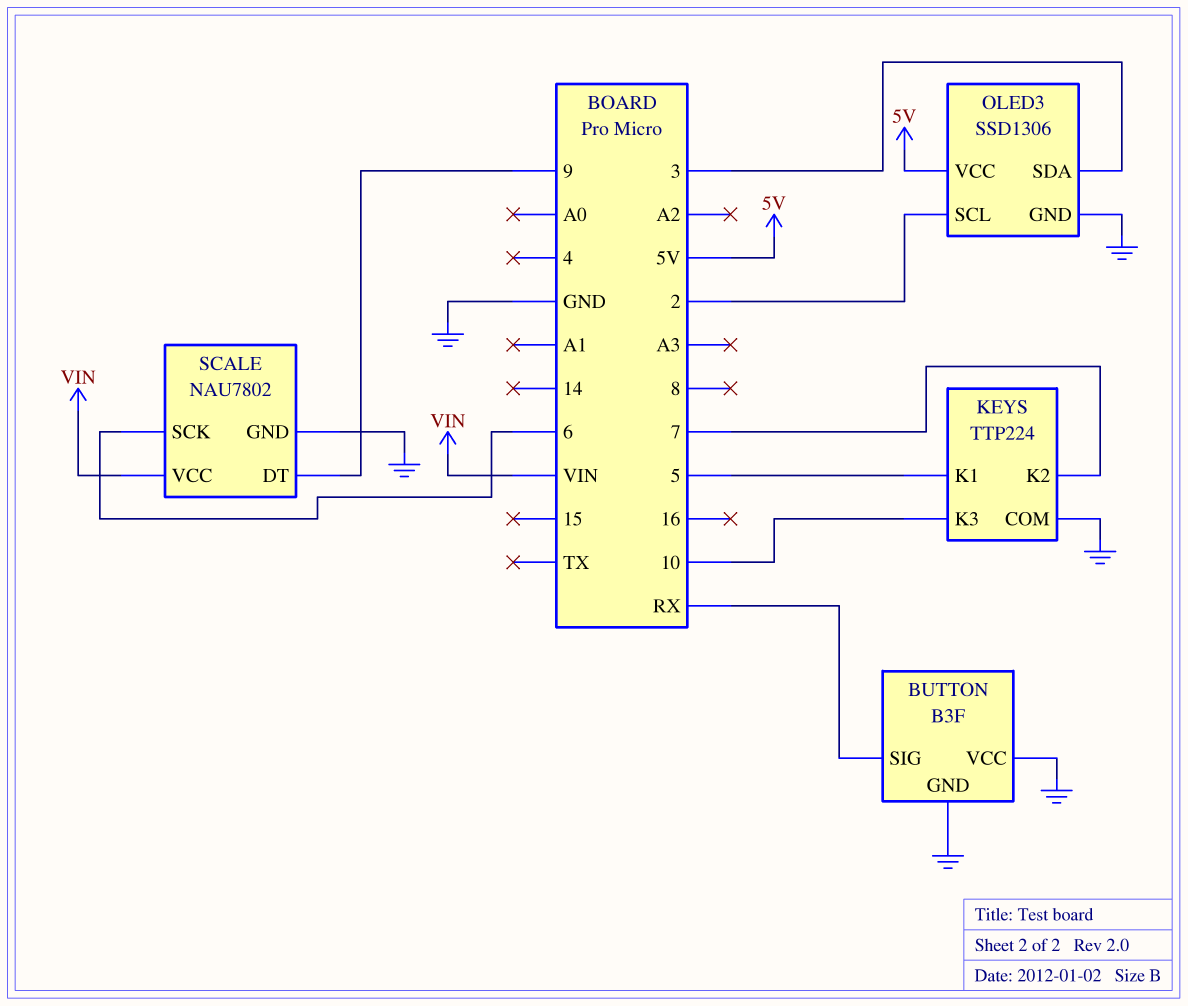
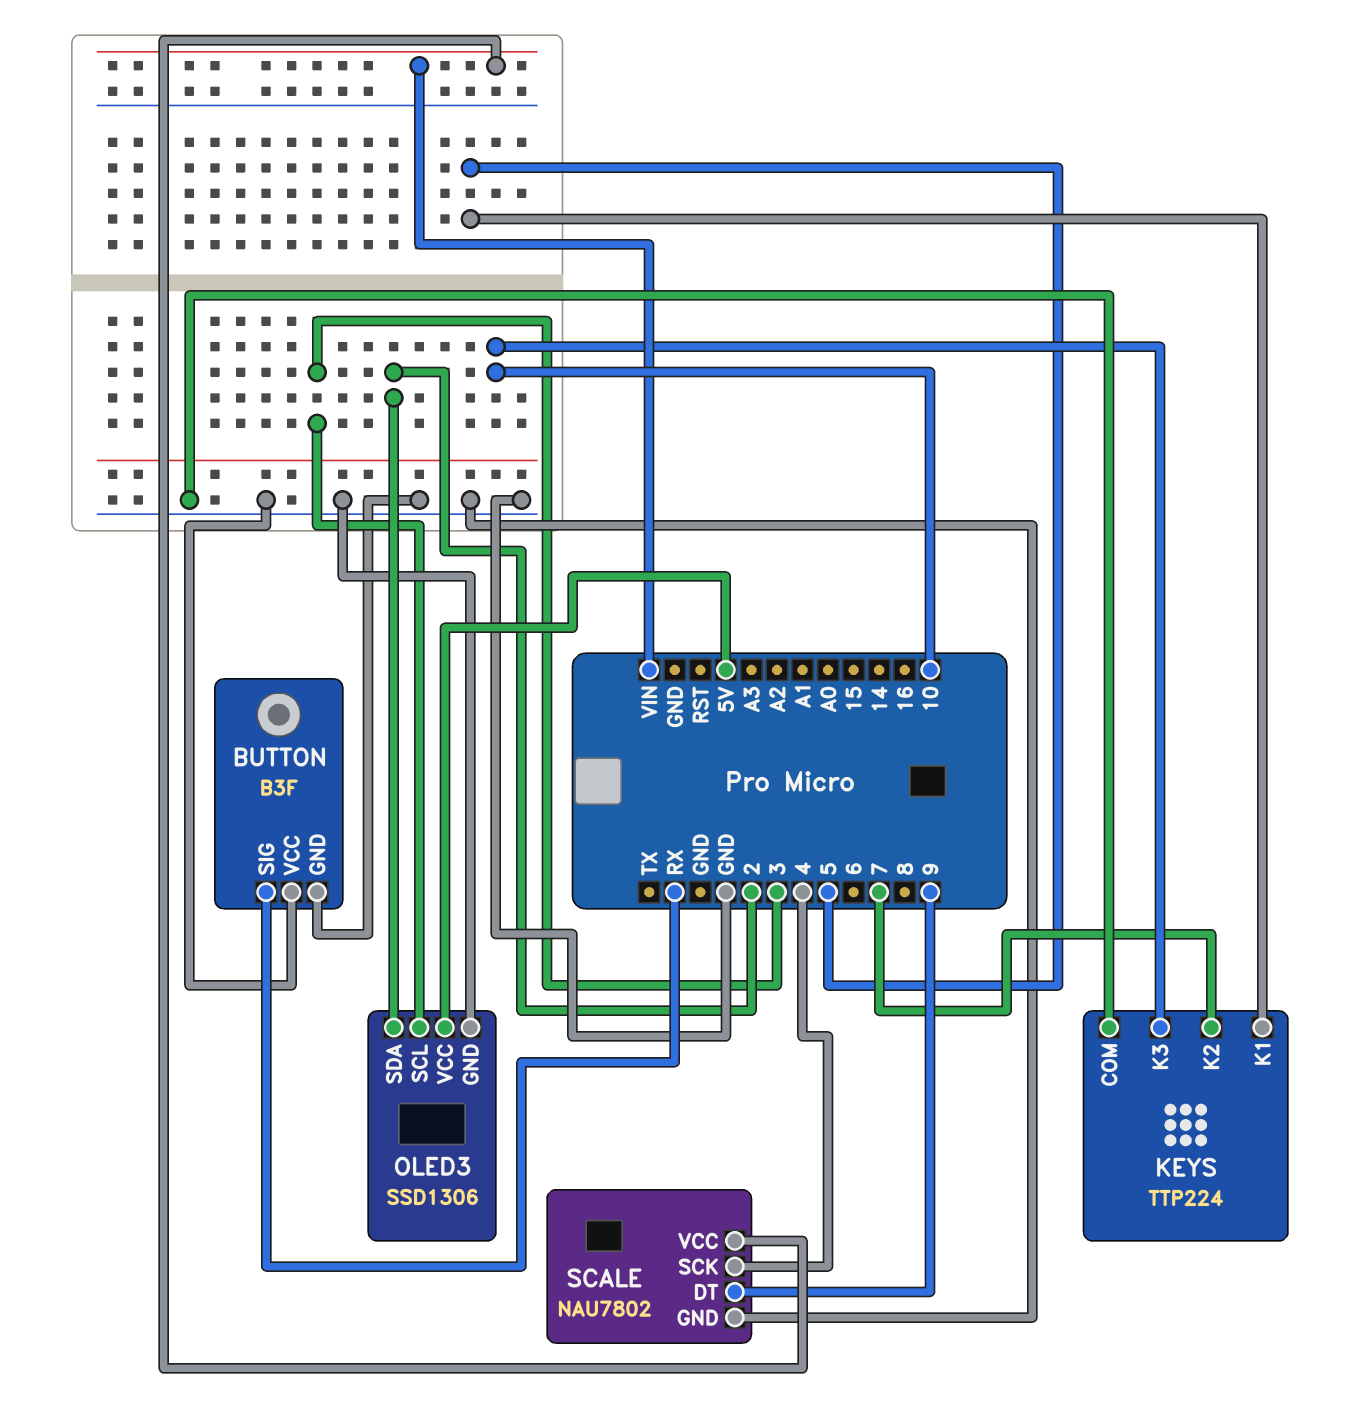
OLED3 pin SCL: 2 -> 3
OLED3 pin SDA: 3 -> 2
SCALE pin SCK: 6 -> 4

